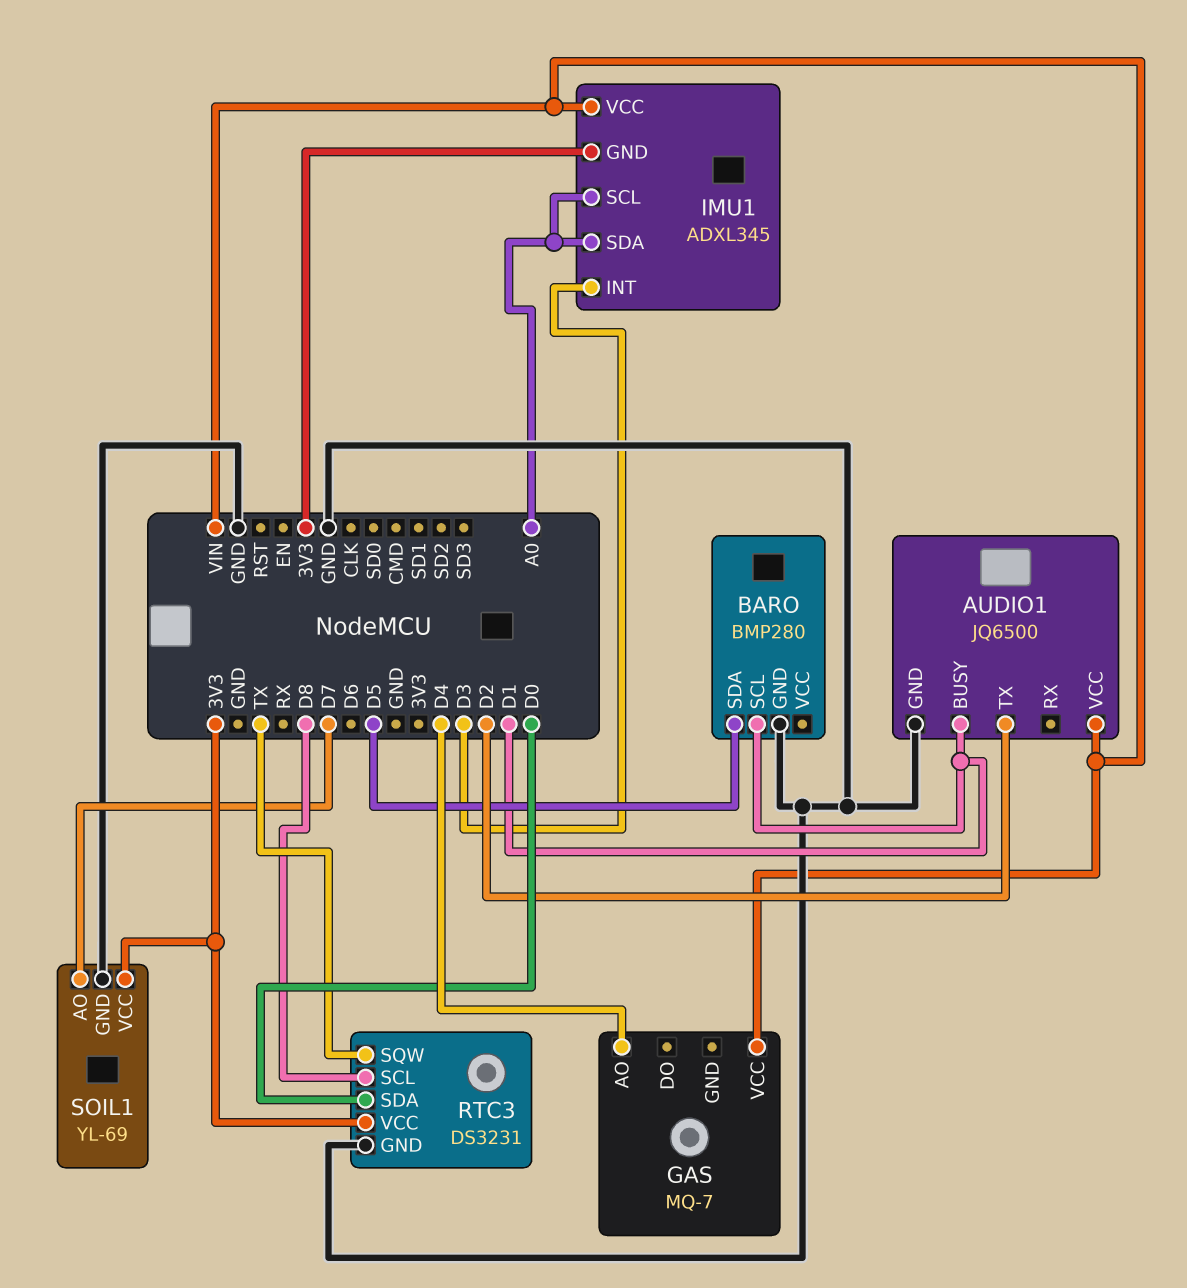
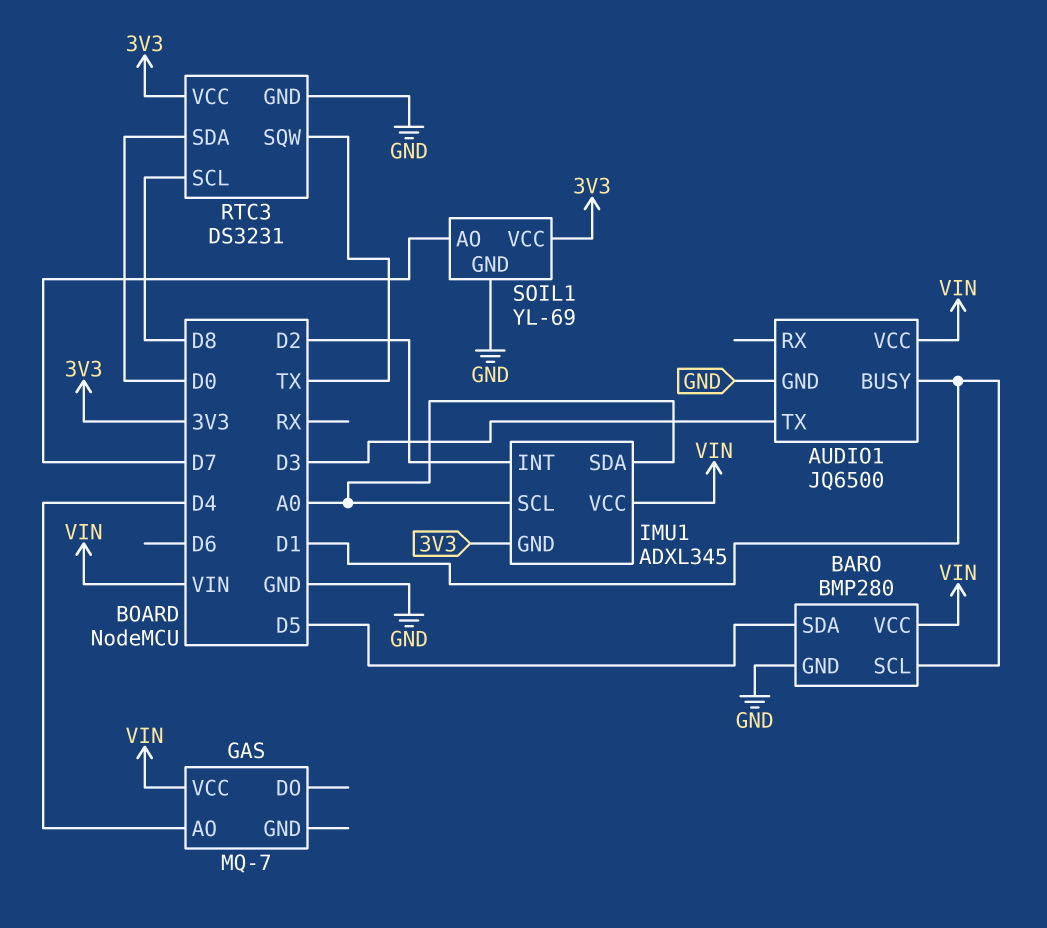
AUDIO1 pin TX: D2 -> D3
BARO pin VCC: none -> VIN
IMU1 pin INT: D3 -> D2

